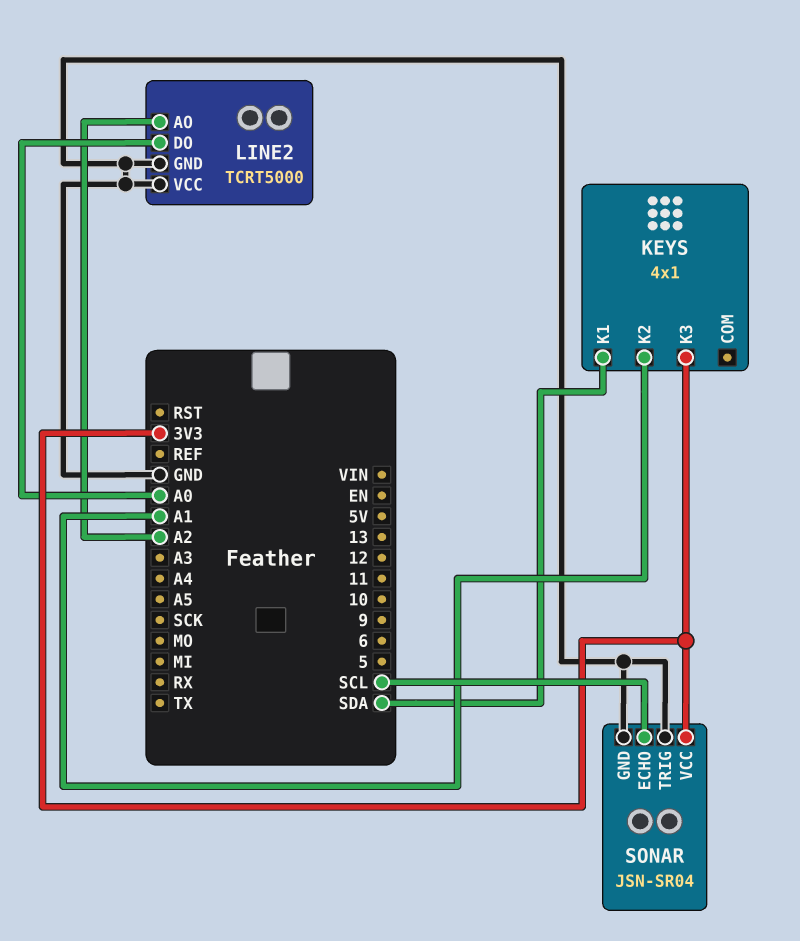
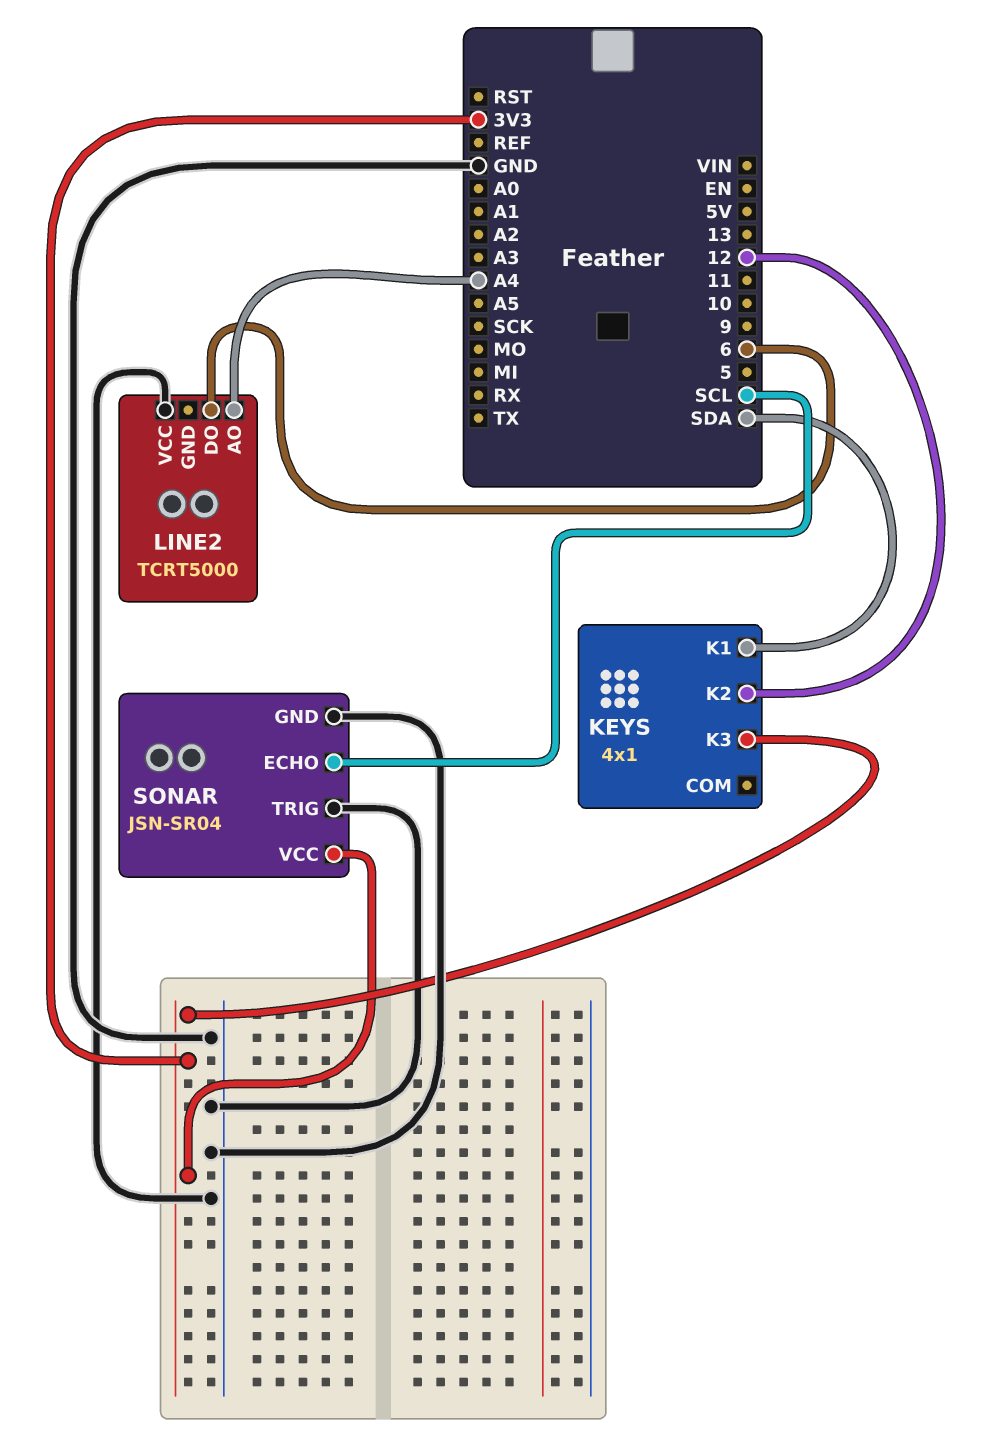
KEYS pin K2: A1 -> 12
LINE2 pin AO: A2 -> A4
LINE2 pin DO: A0 -> 6
LINE2 pin GND: GND -> none

